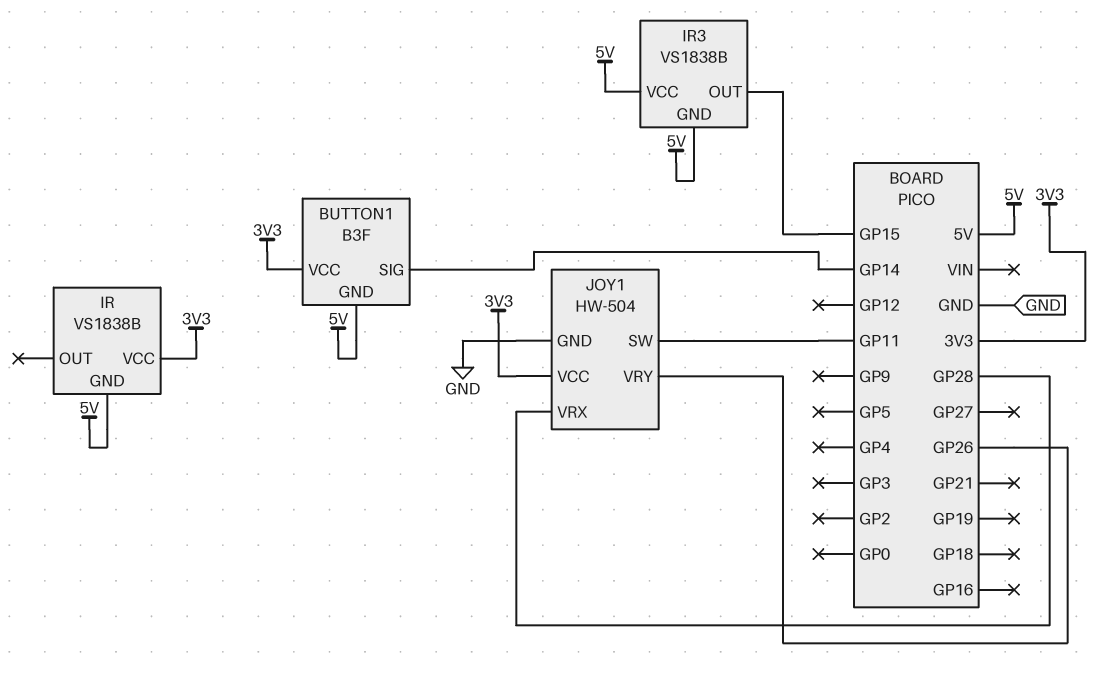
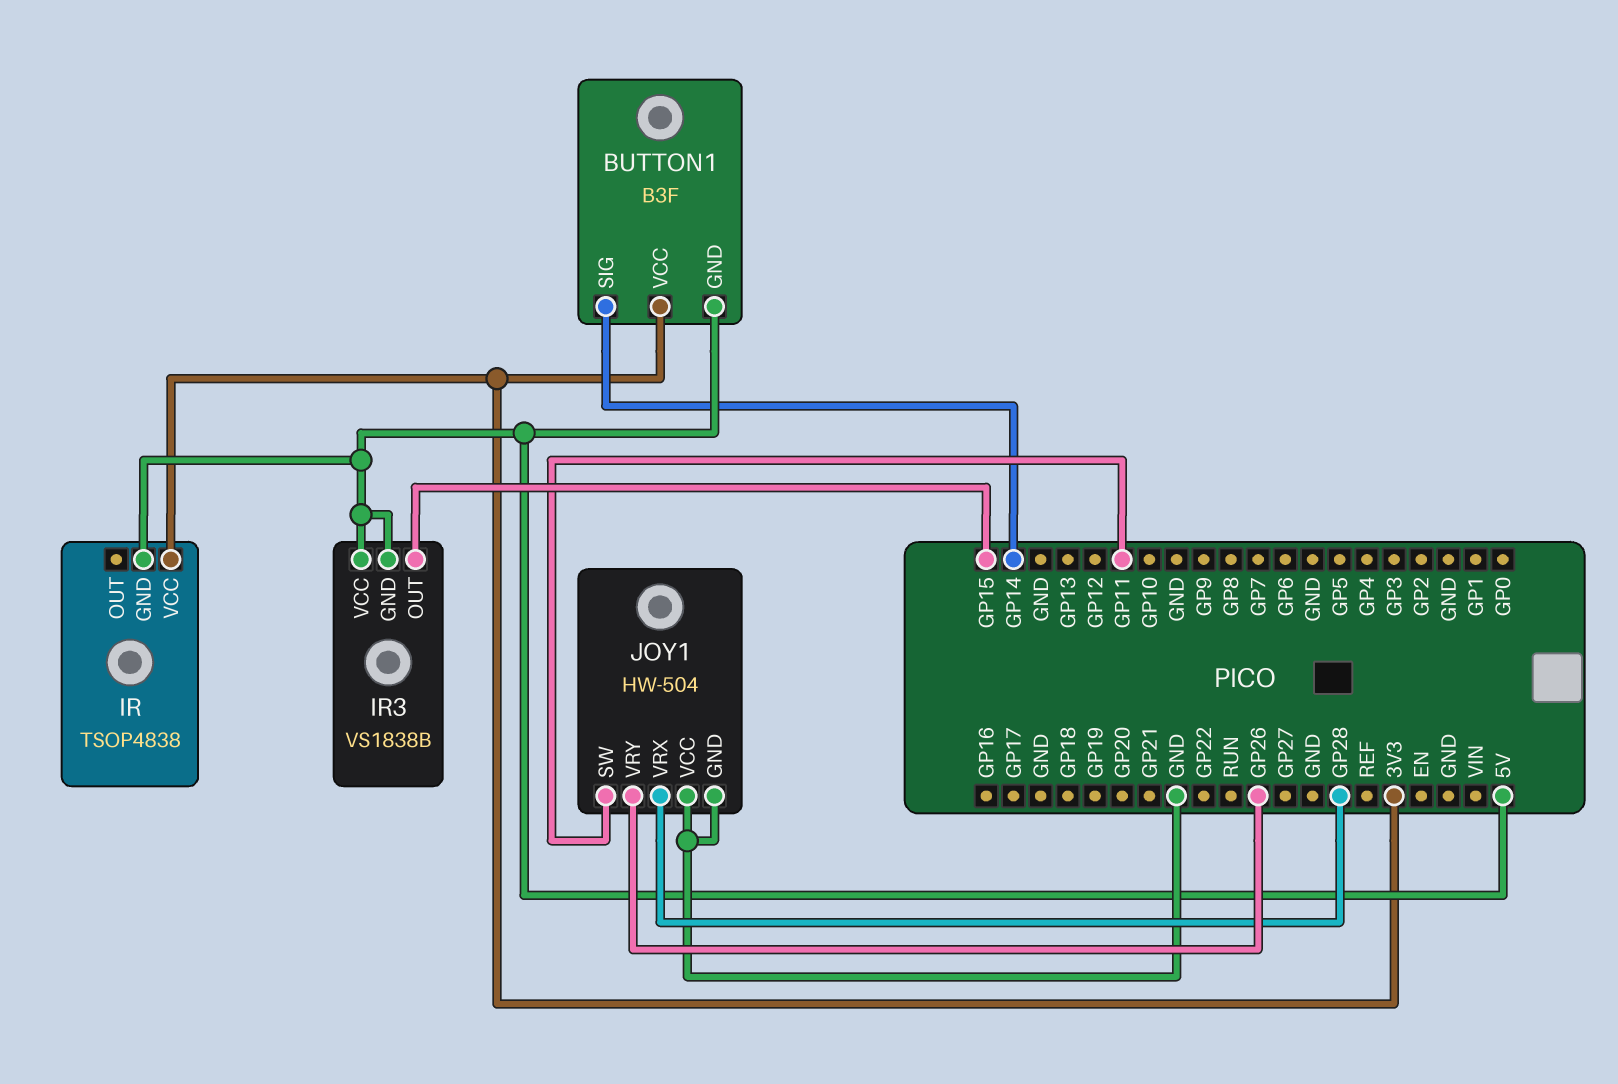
IR: VS1838B -> TSOP4838
JOY1 pin VCC: 3V3 -> GND

